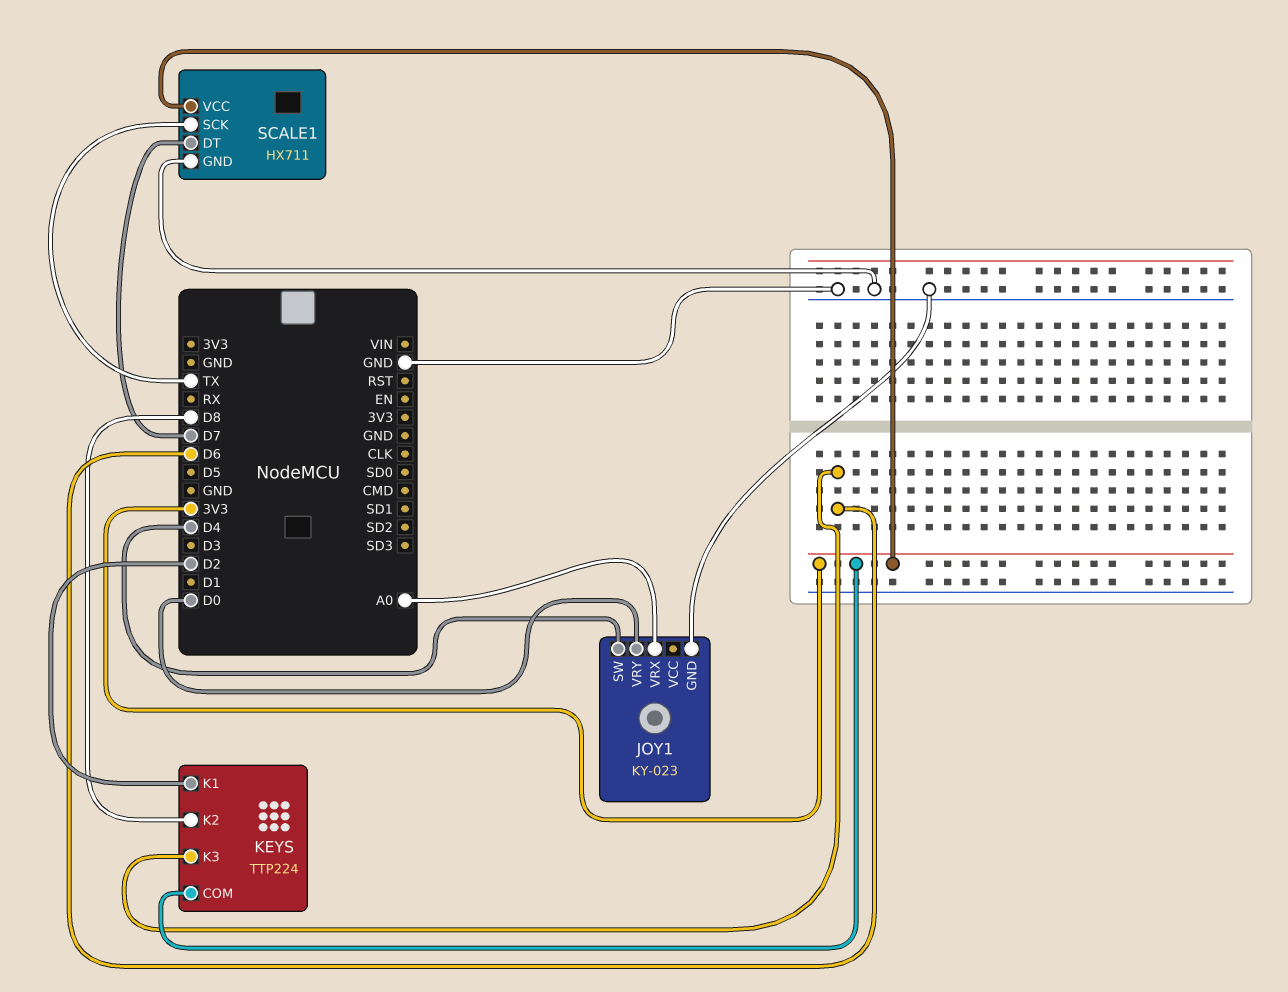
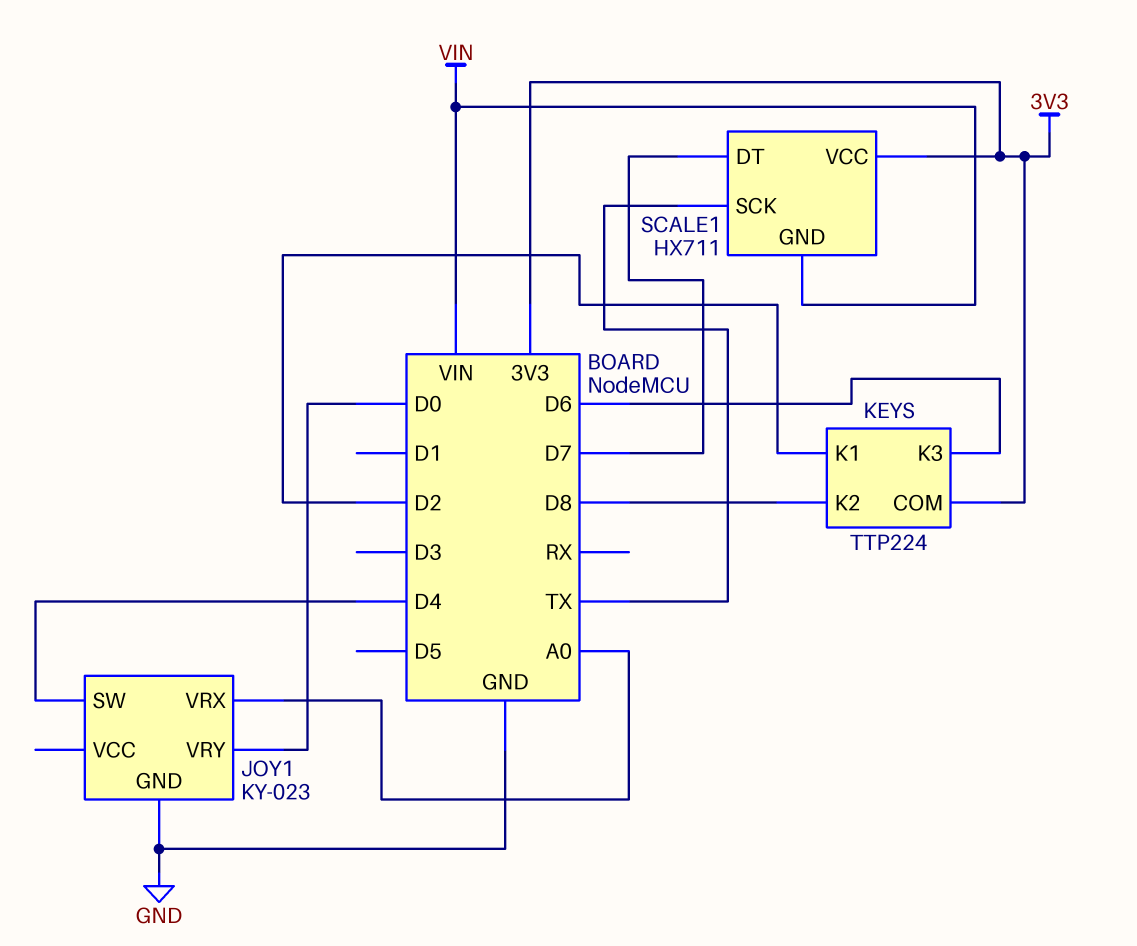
SCALE1 pin GND: GND -> VIN

